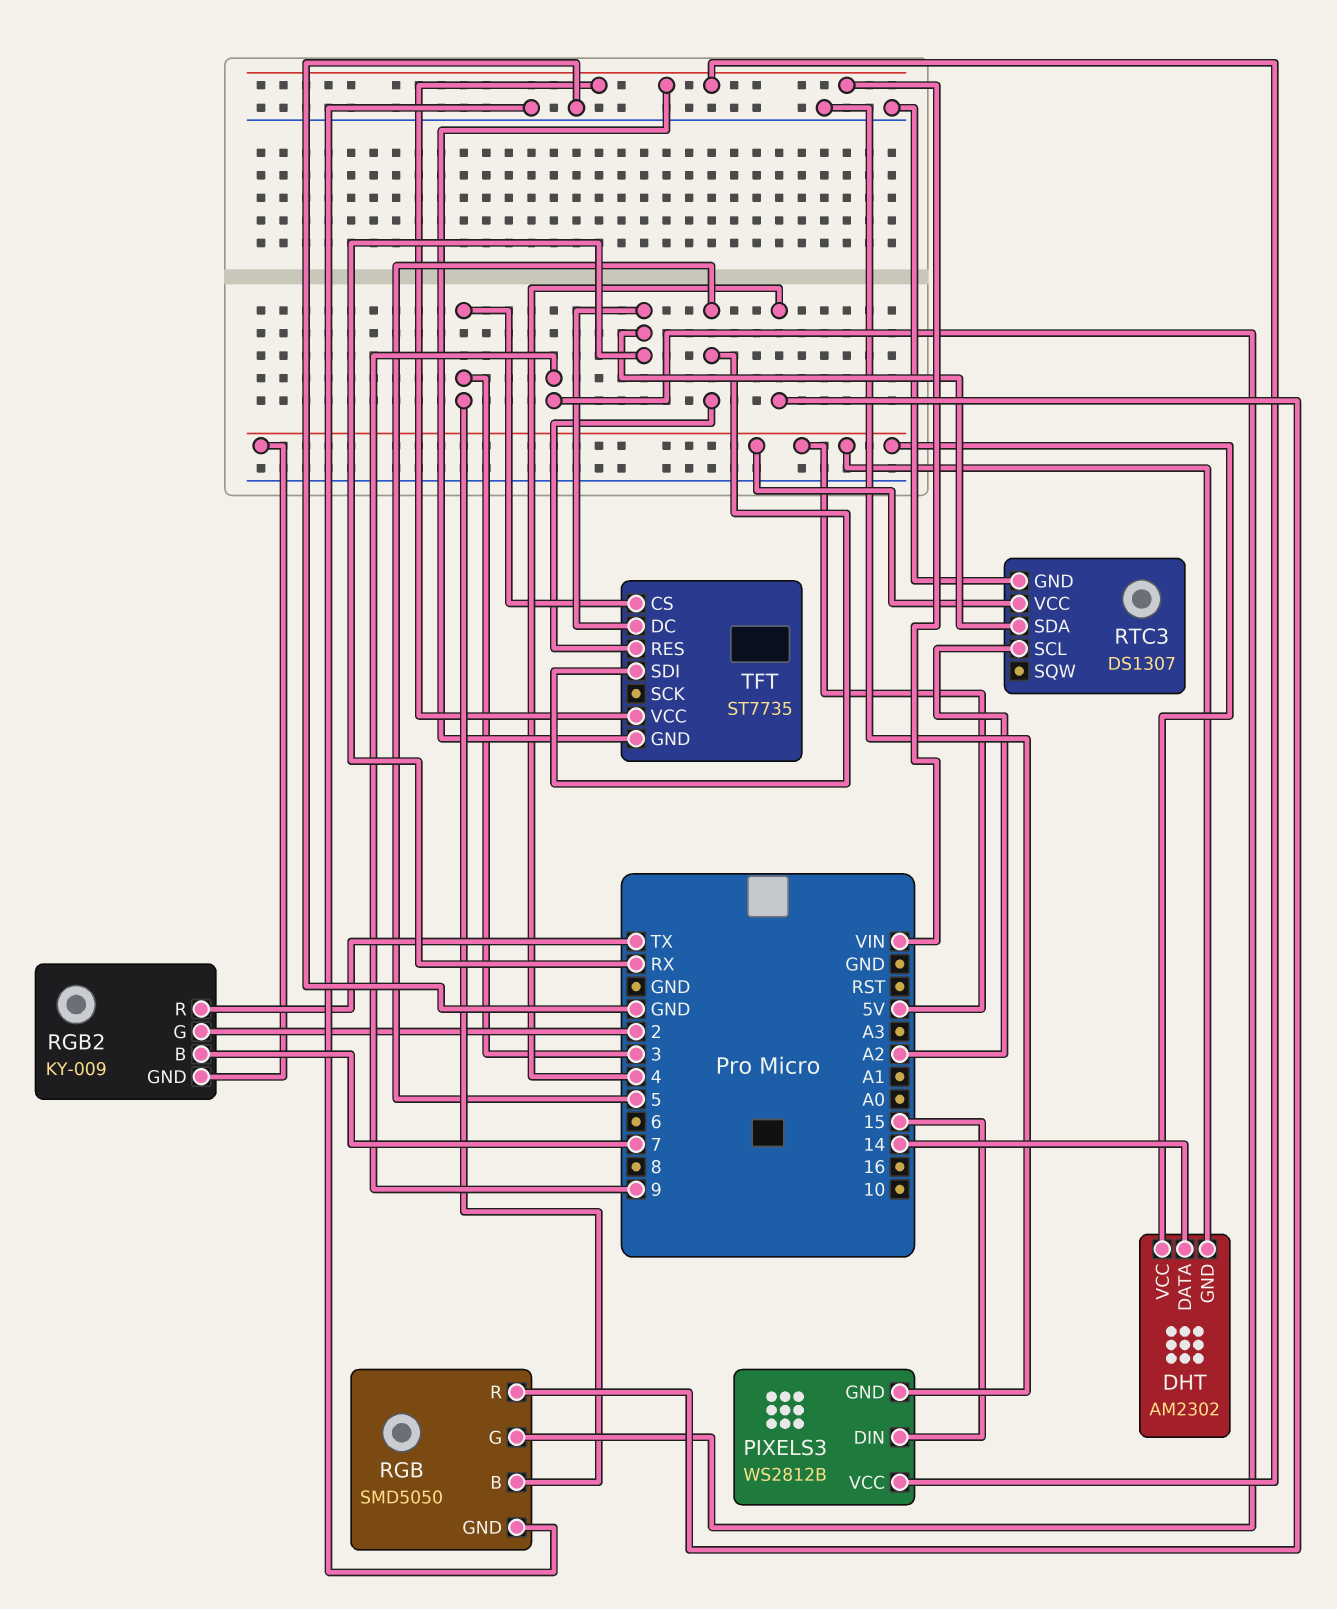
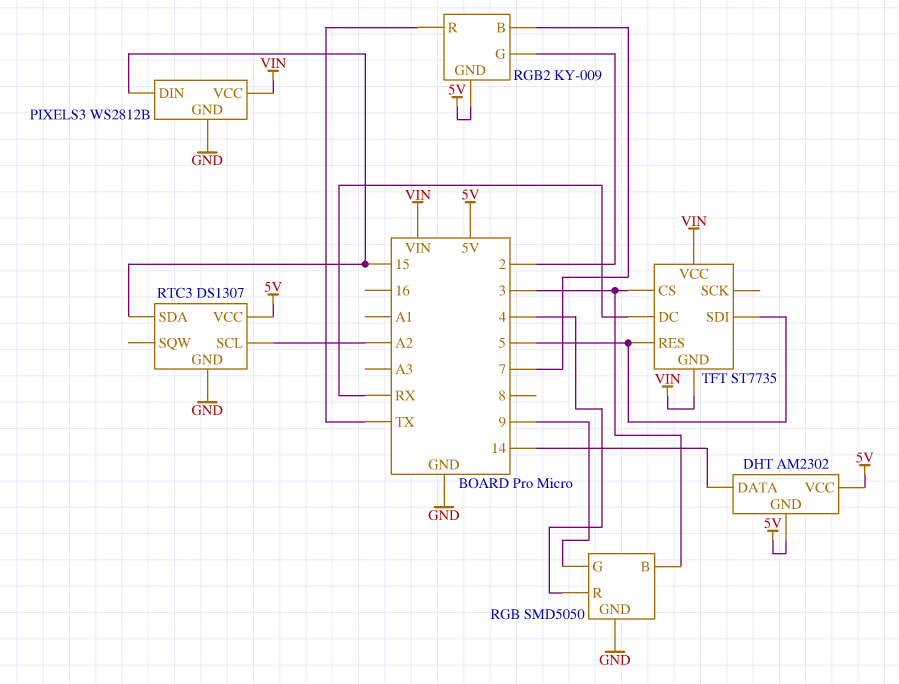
RTC3 pin SDA: RX -> 15

